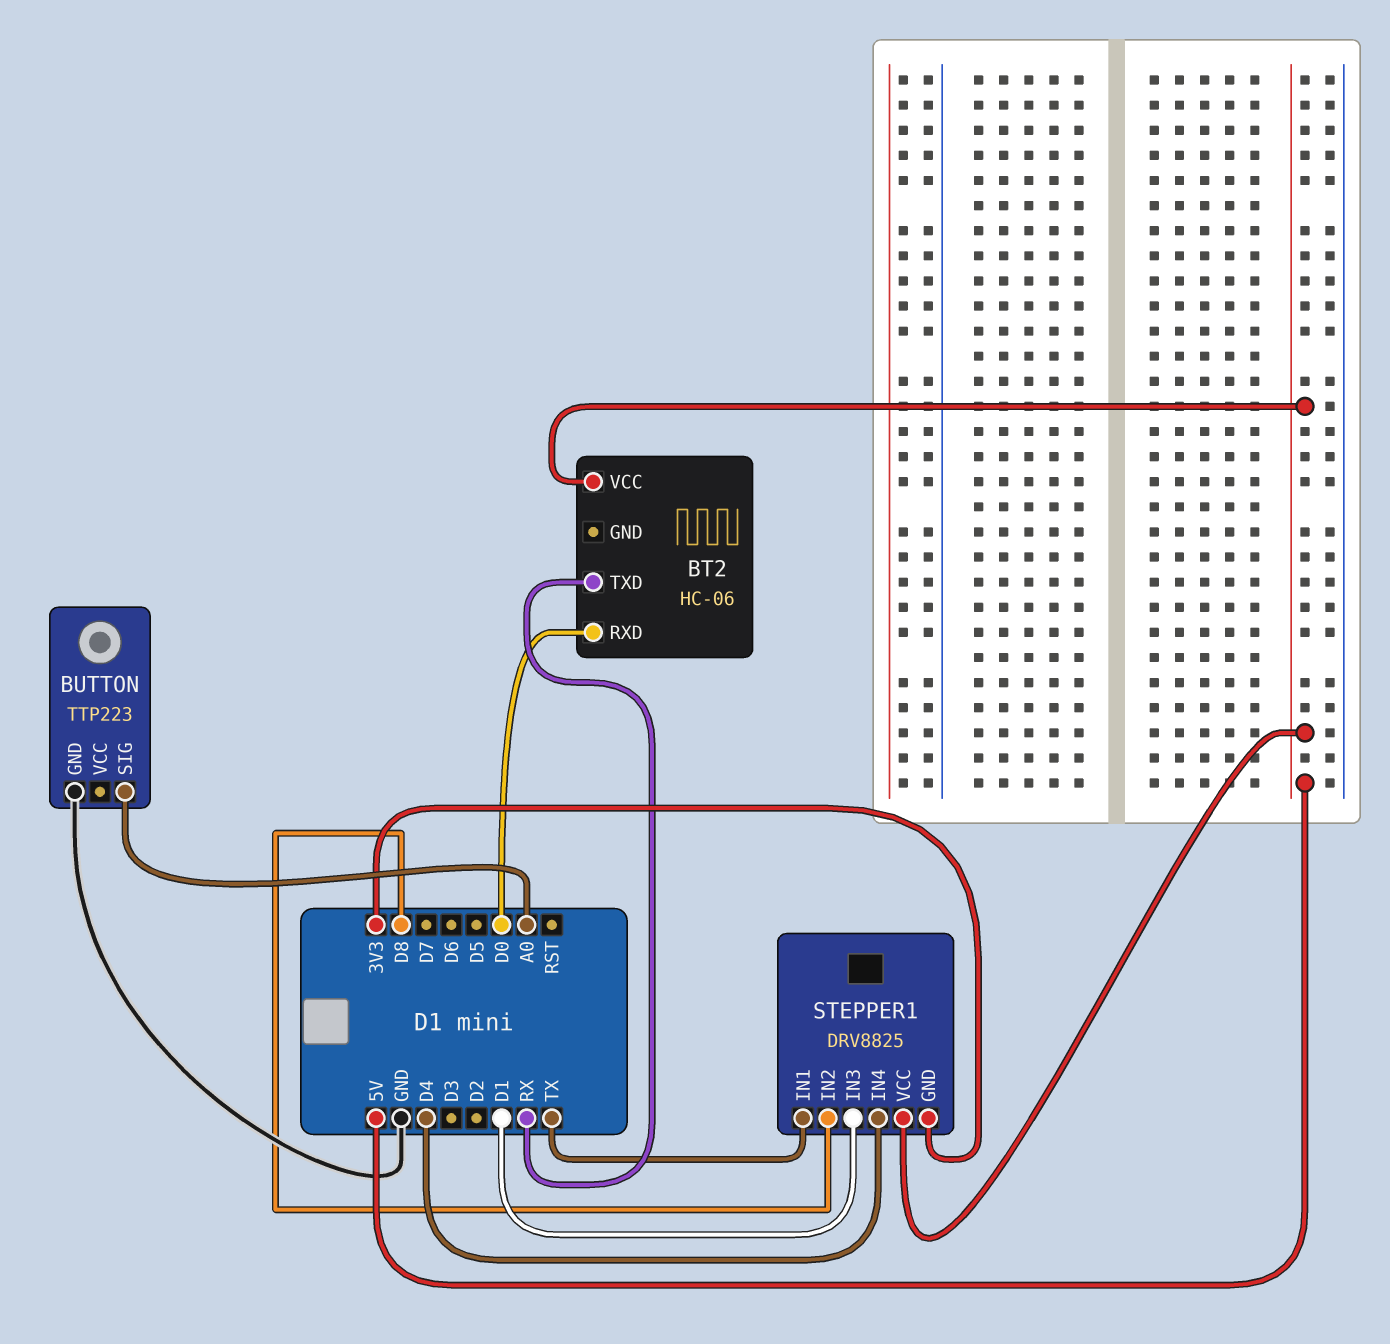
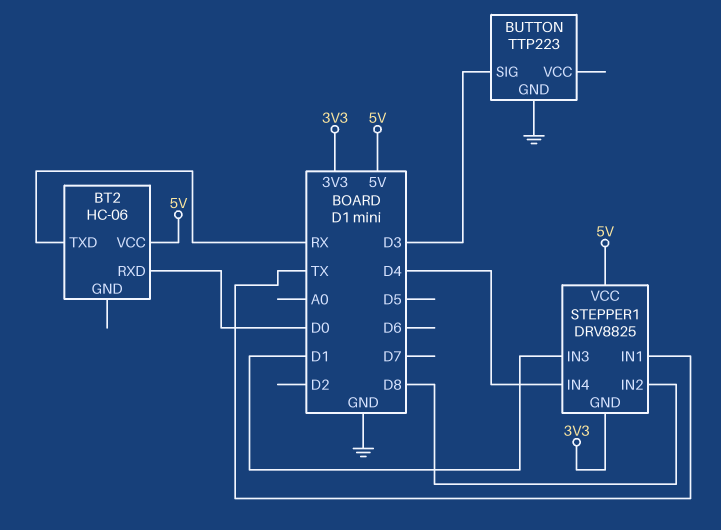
BUTTON pin SIG: A0 -> D3

